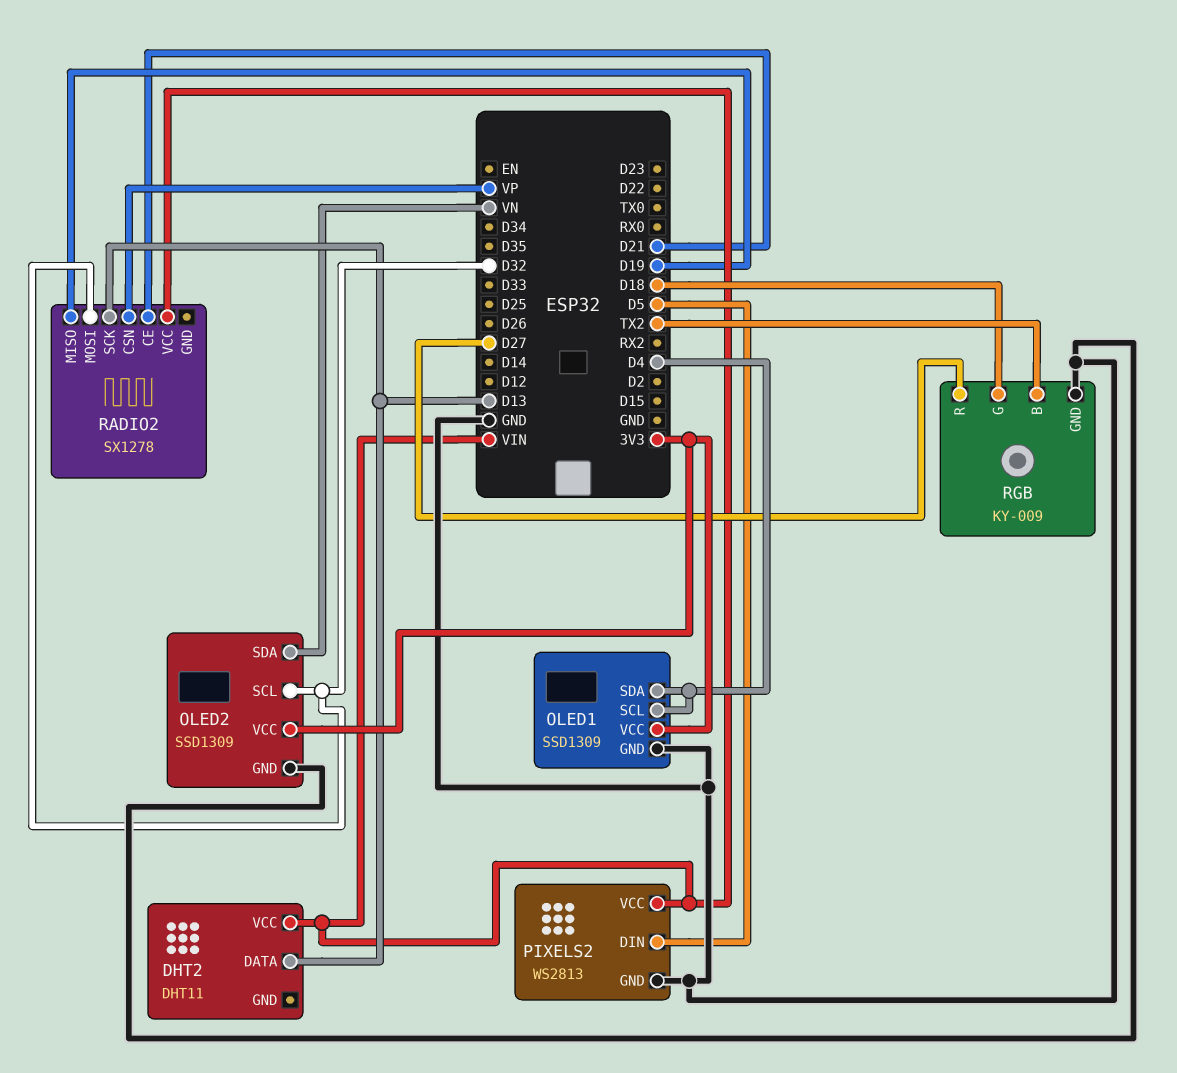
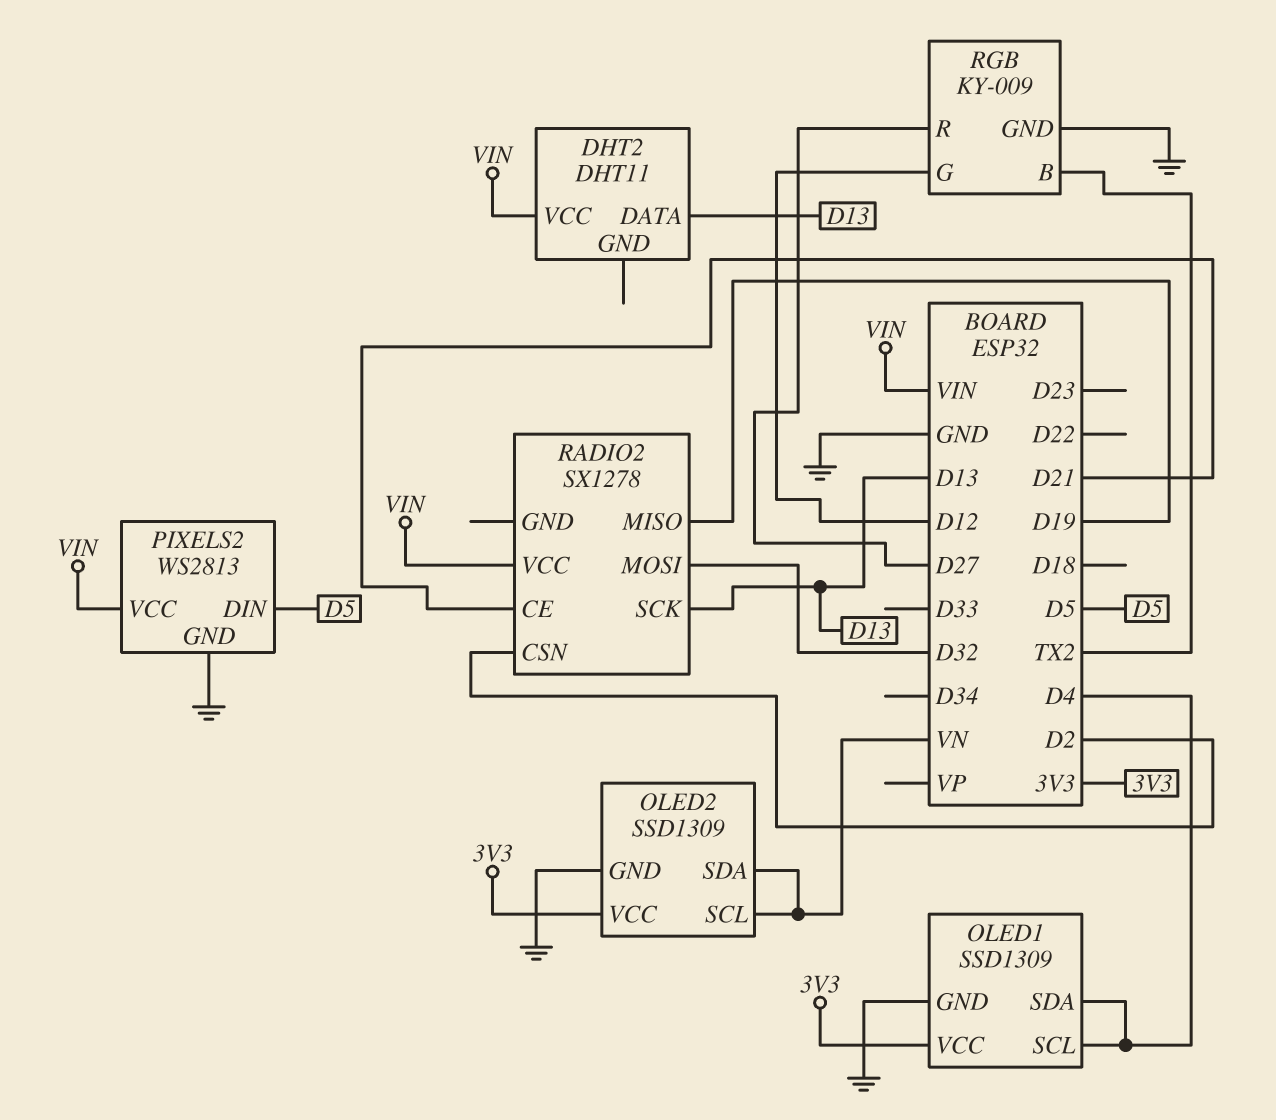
OLED2 pin SCL: D32 -> VN
RADIO2 pin CSN: VP -> D2
RGB pin G: D18 -> D12

